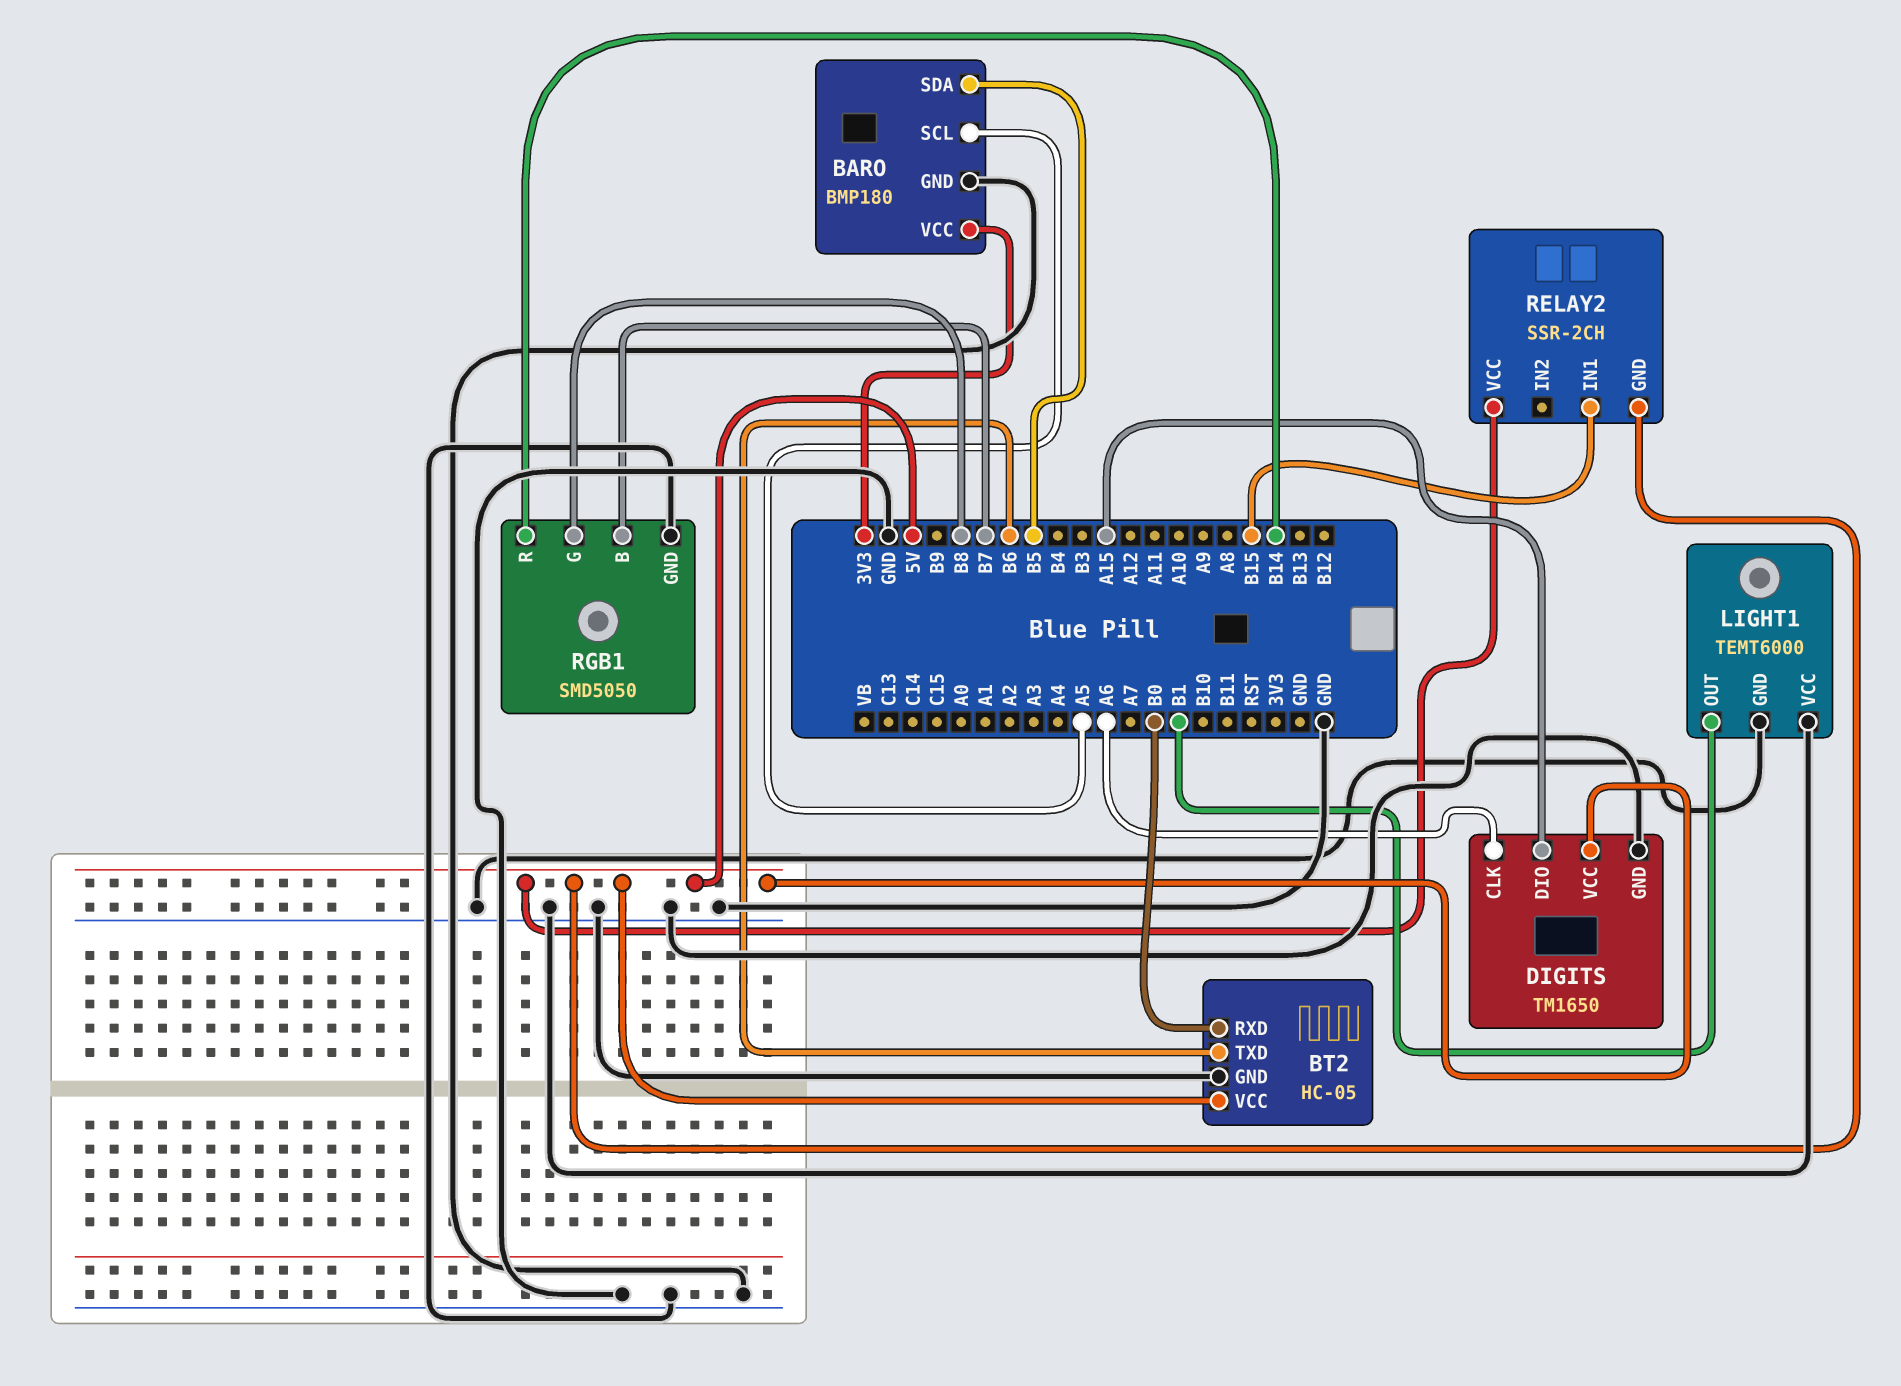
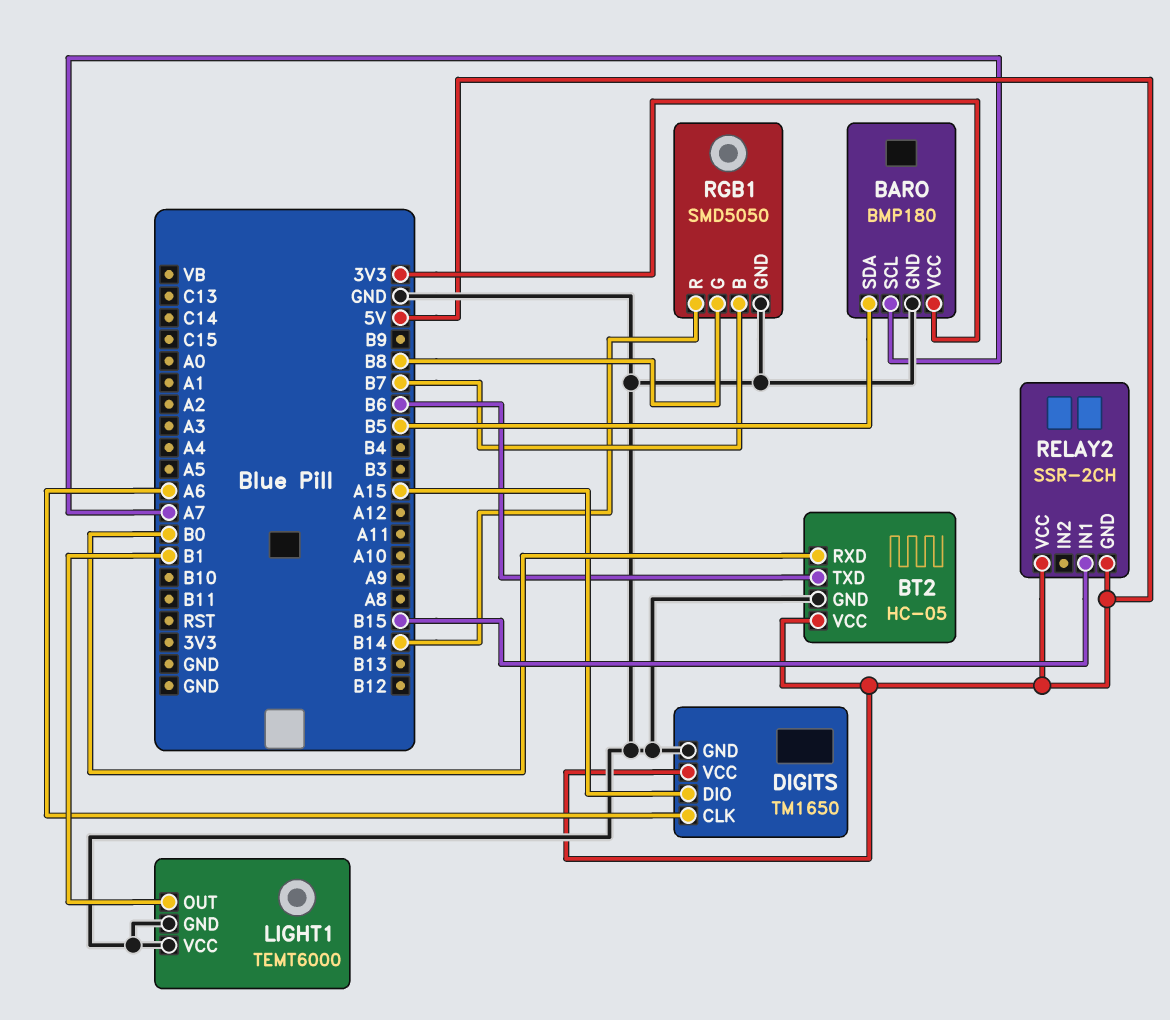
BARO pin SCL: A5 -> A7

